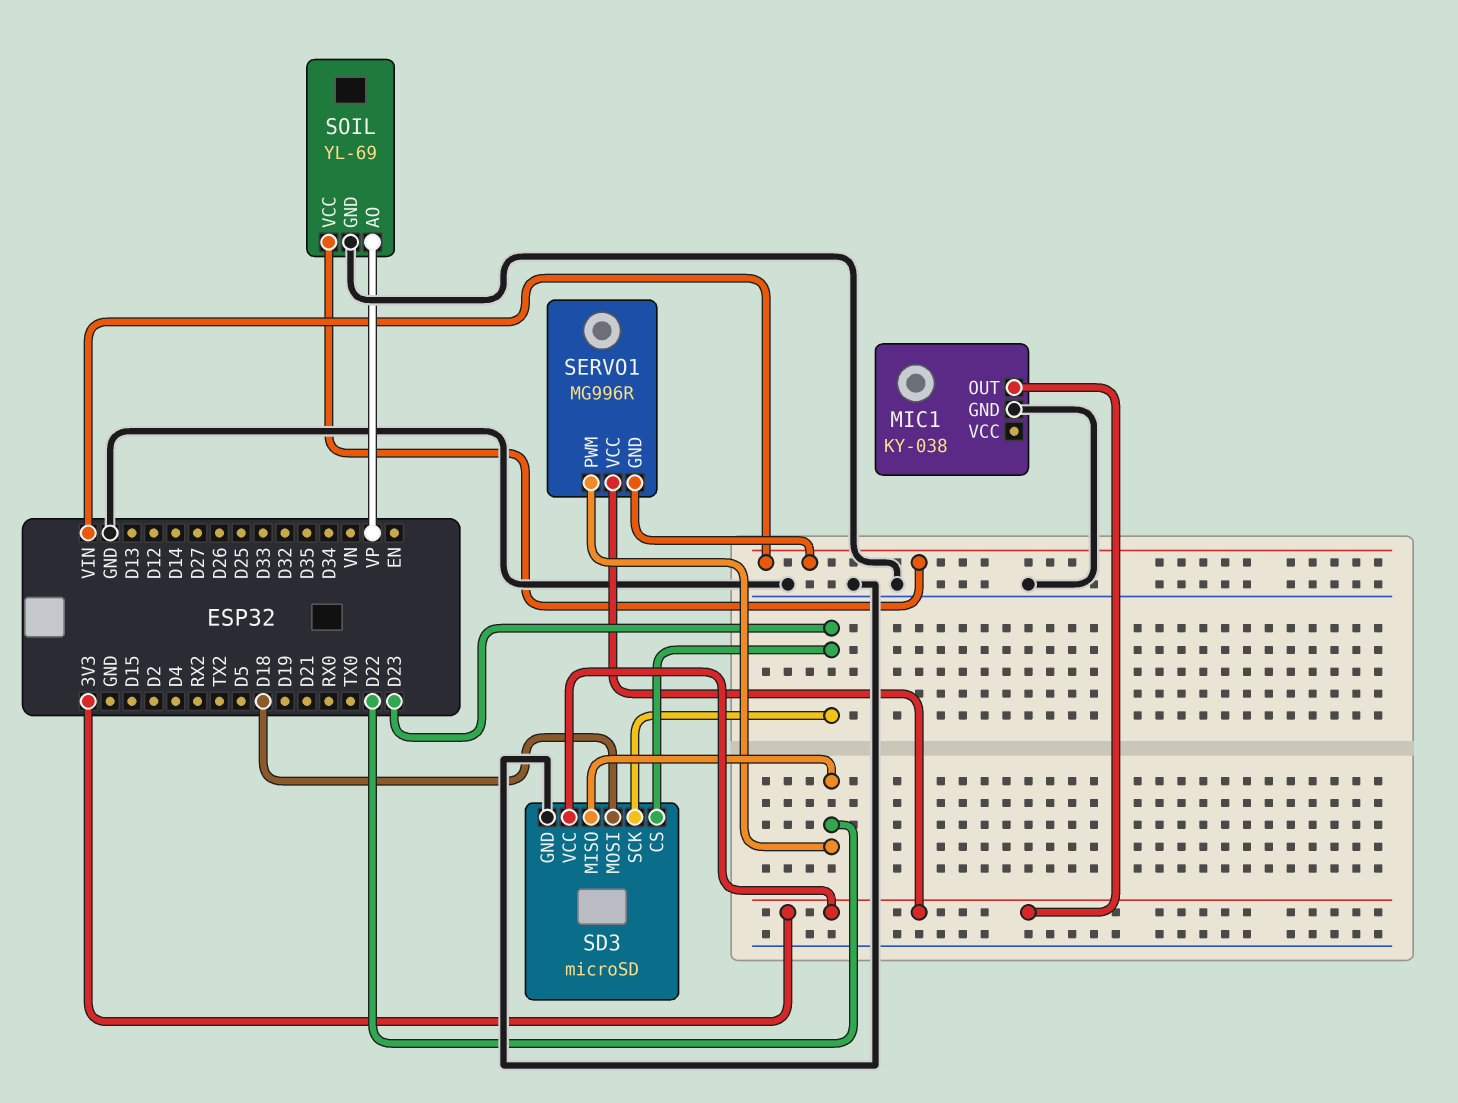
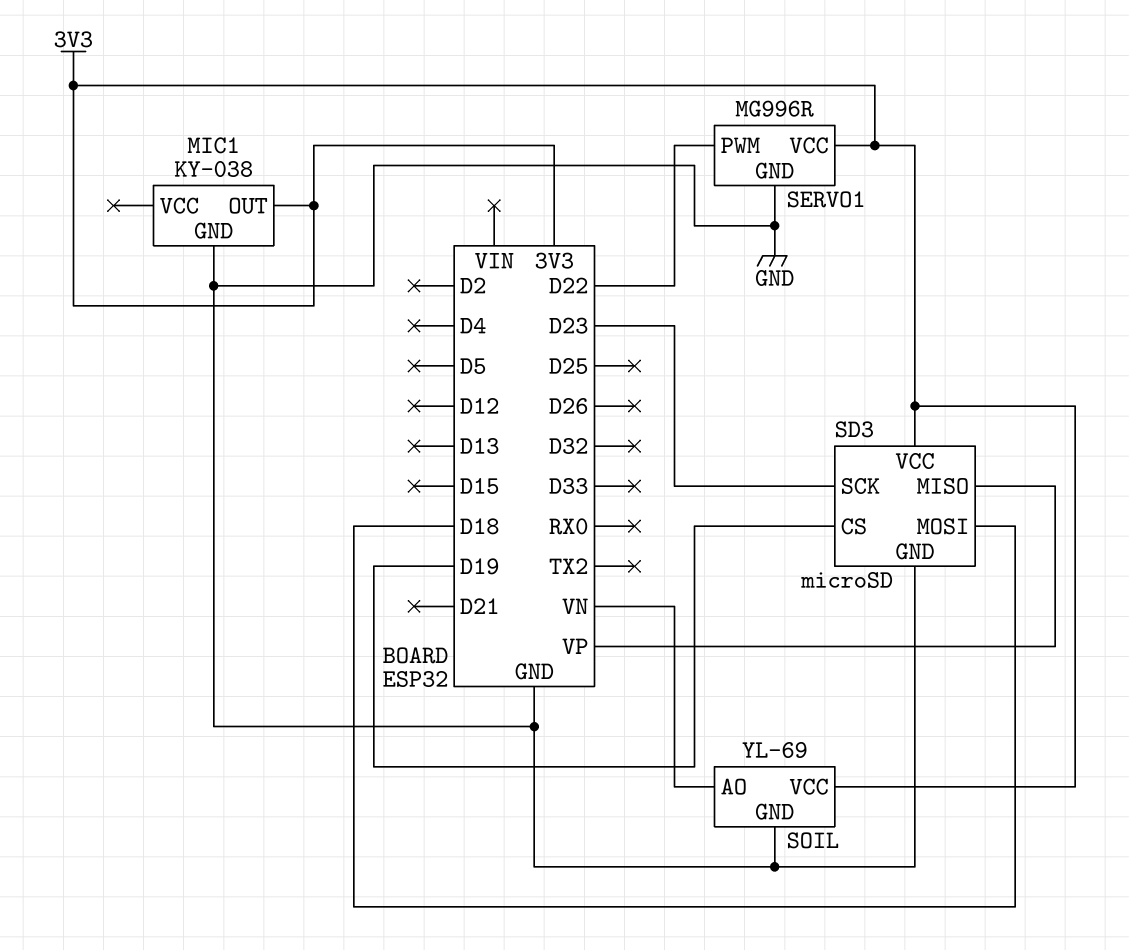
SD3 pin CS: D23 -> D19
SD3 pin MISO: D22 -> VP
SERVO1 pin GND: VIN -> GND
SOIL pin AO: VP -> VN
SOIL pin VCC: VIN -> 3V3

